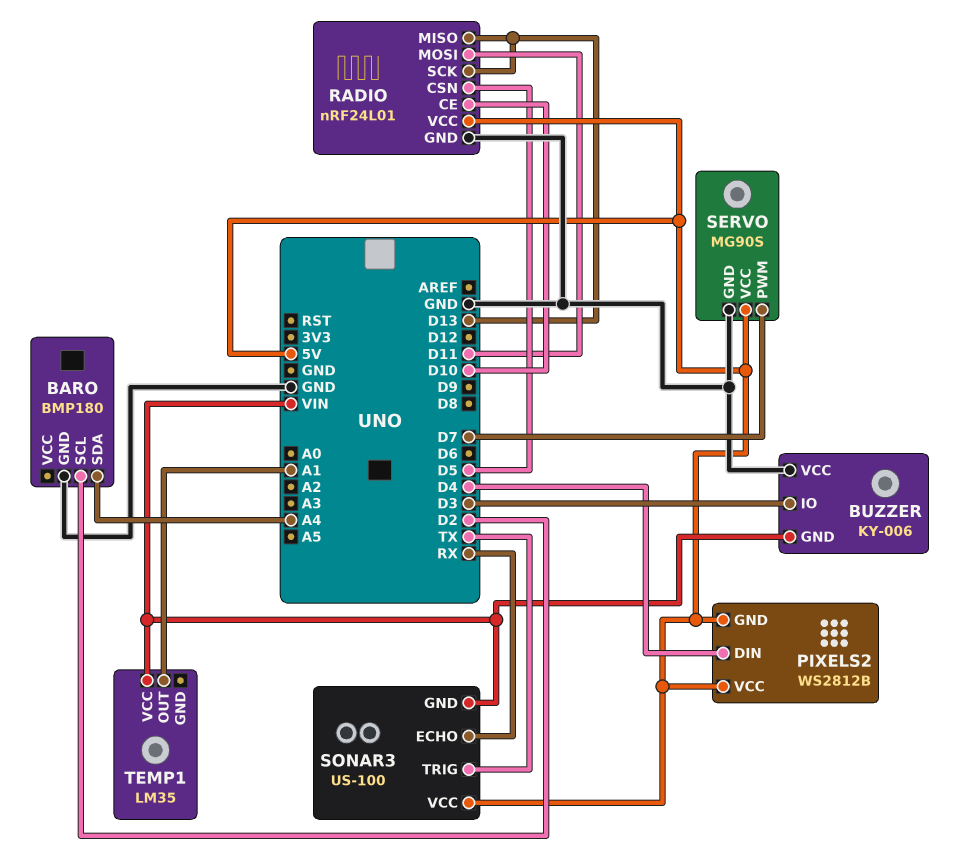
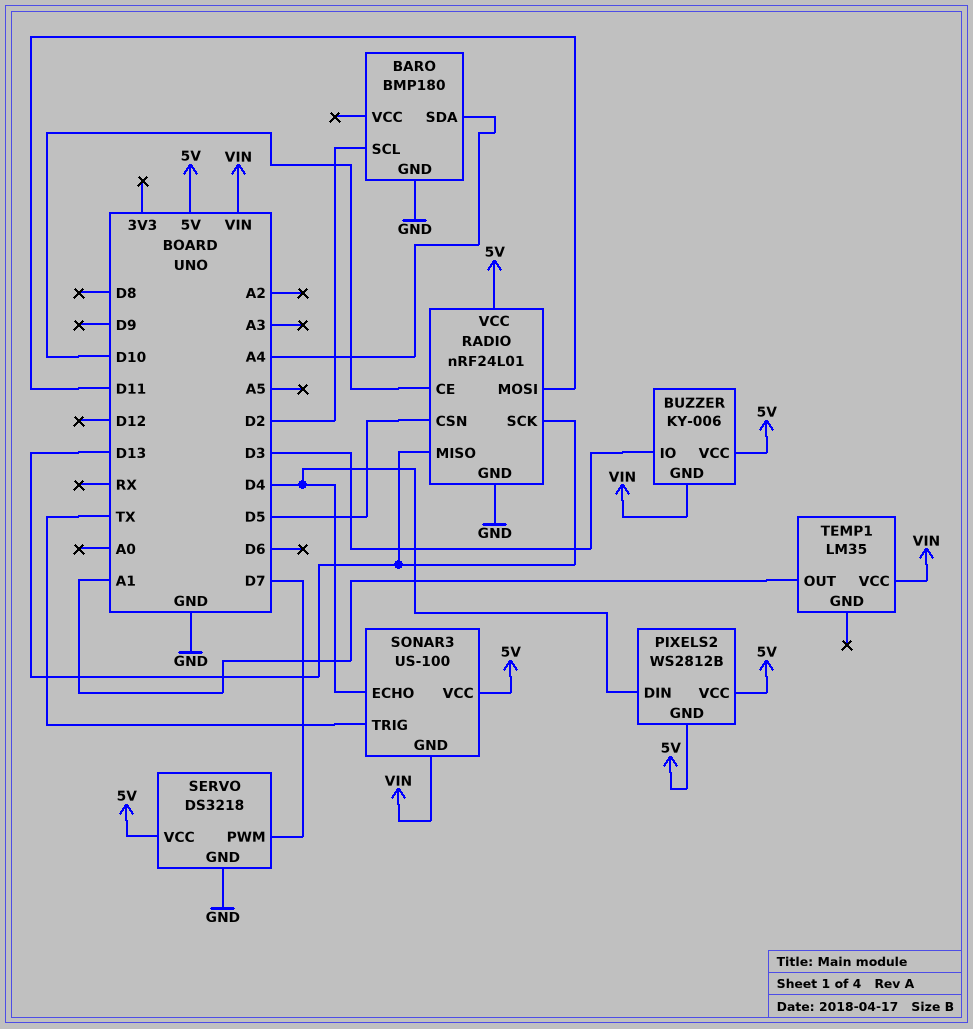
BUZZER pin VCC: GND -> 5V
SERVO: MG90S -> DS3218
SONAR3 pin ECHO: RX -> D4

